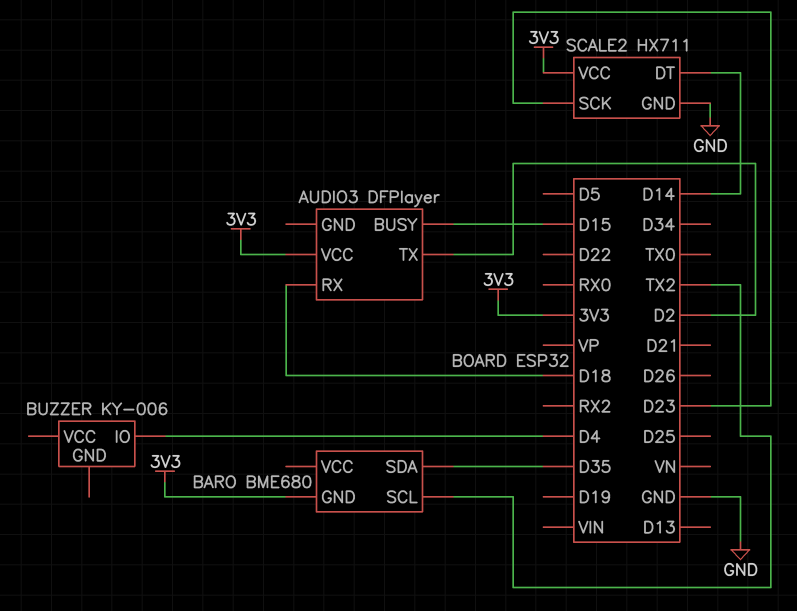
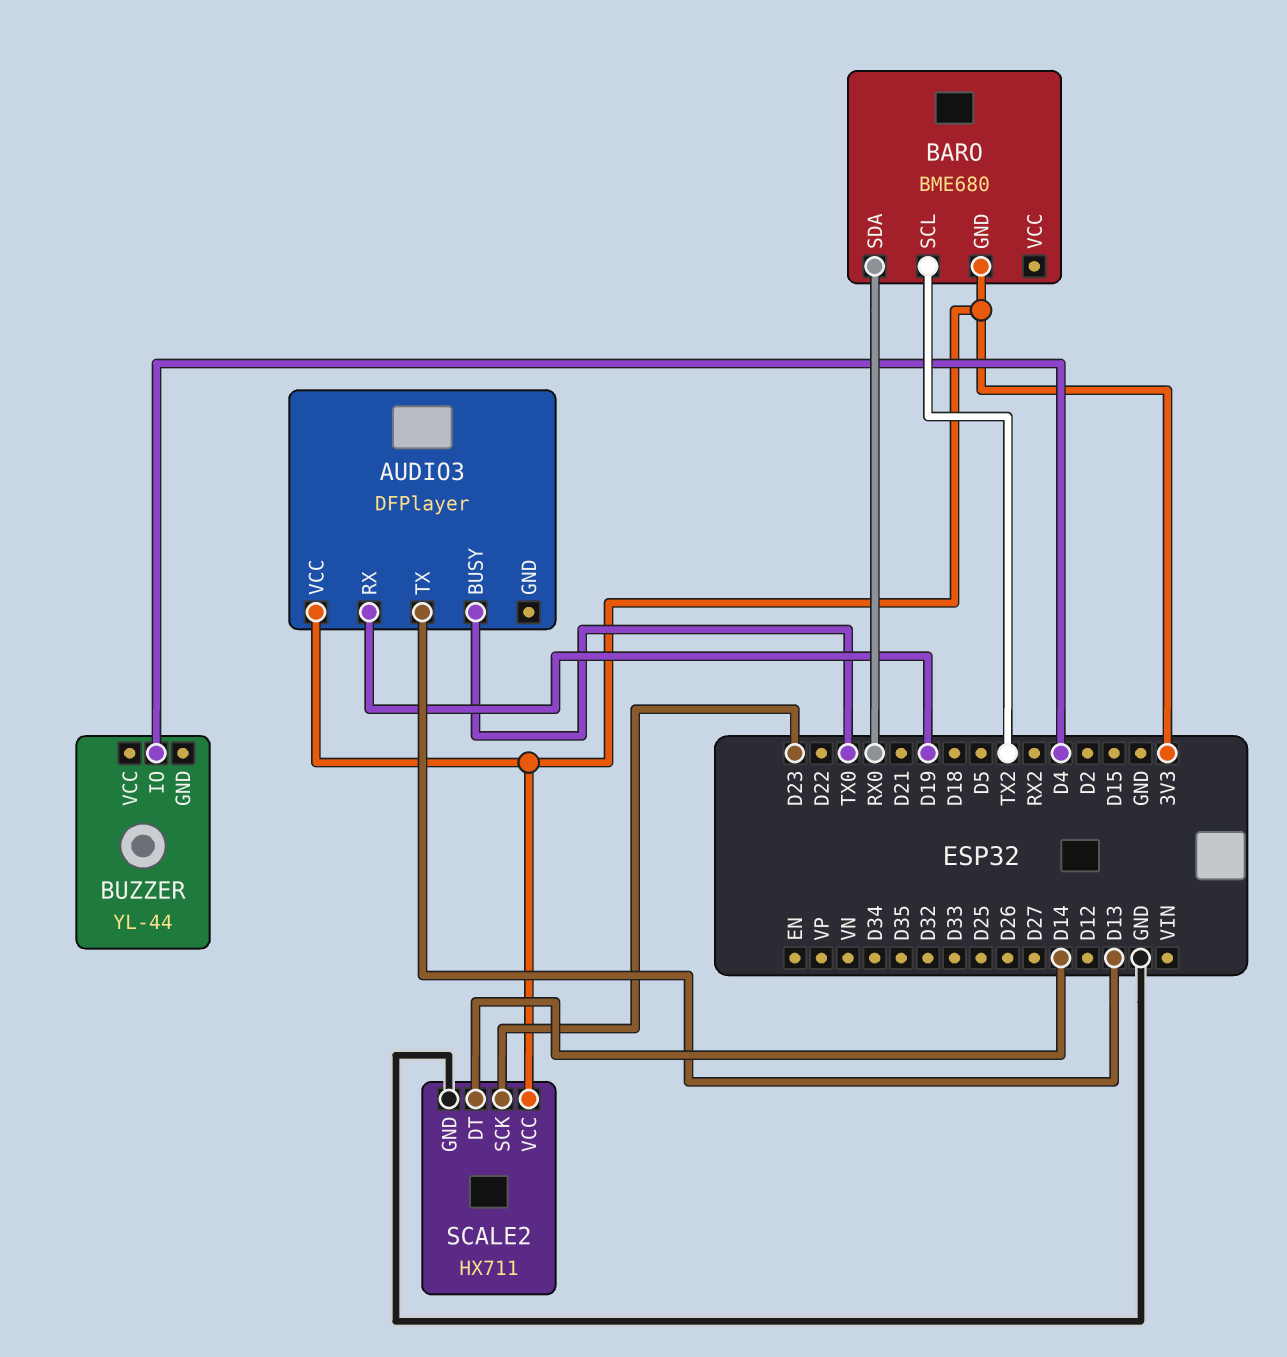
AUDIO3 pin BUSY: D15 -> TX0
AUDIO3 pin RX: D18 -> D19
AUDIO3 pin TX: D2 -> D13
BARO pin SDA: D35 -> RX0
BUZZER: KY-006 -> YL-44

